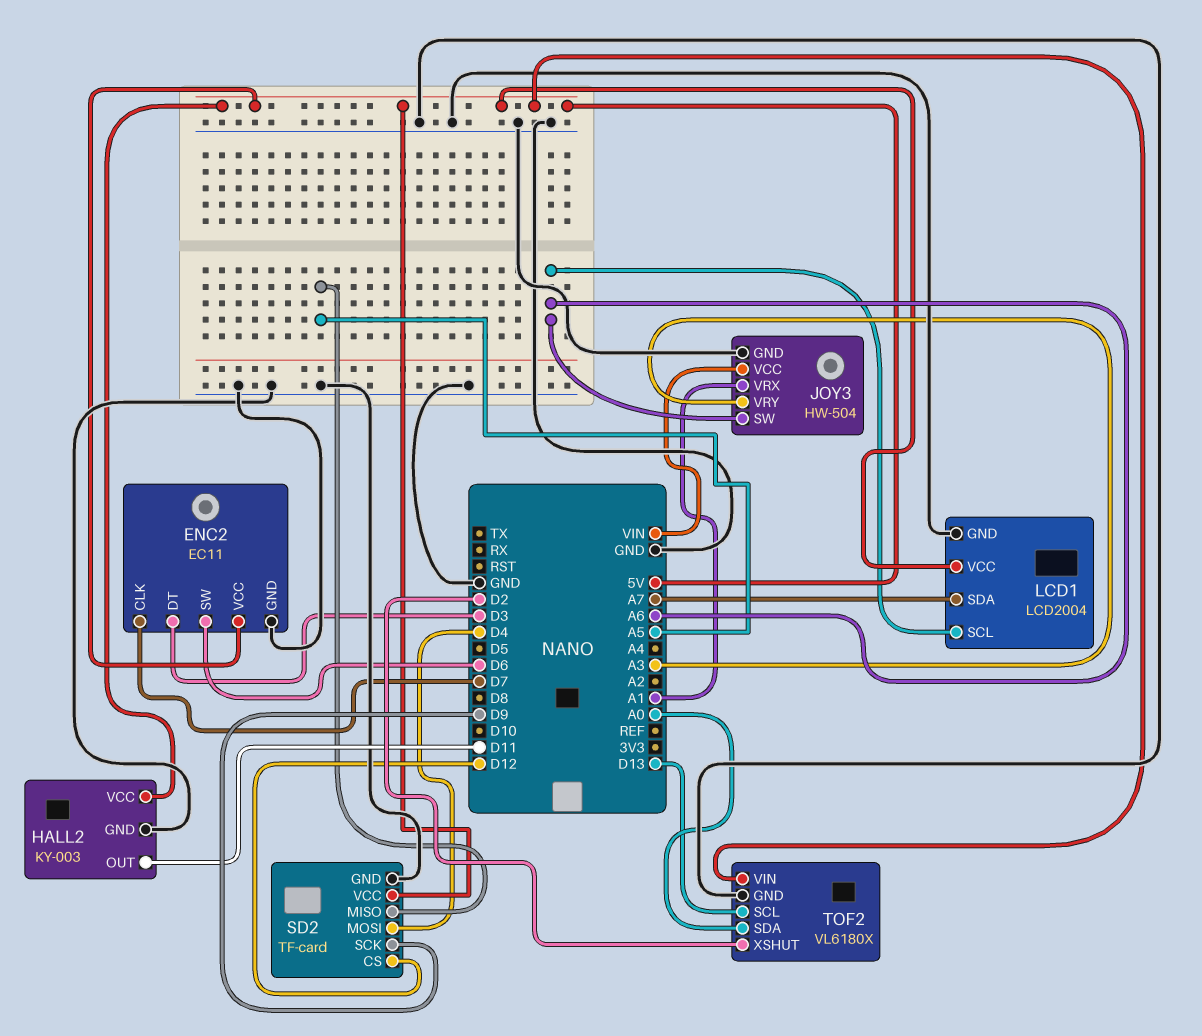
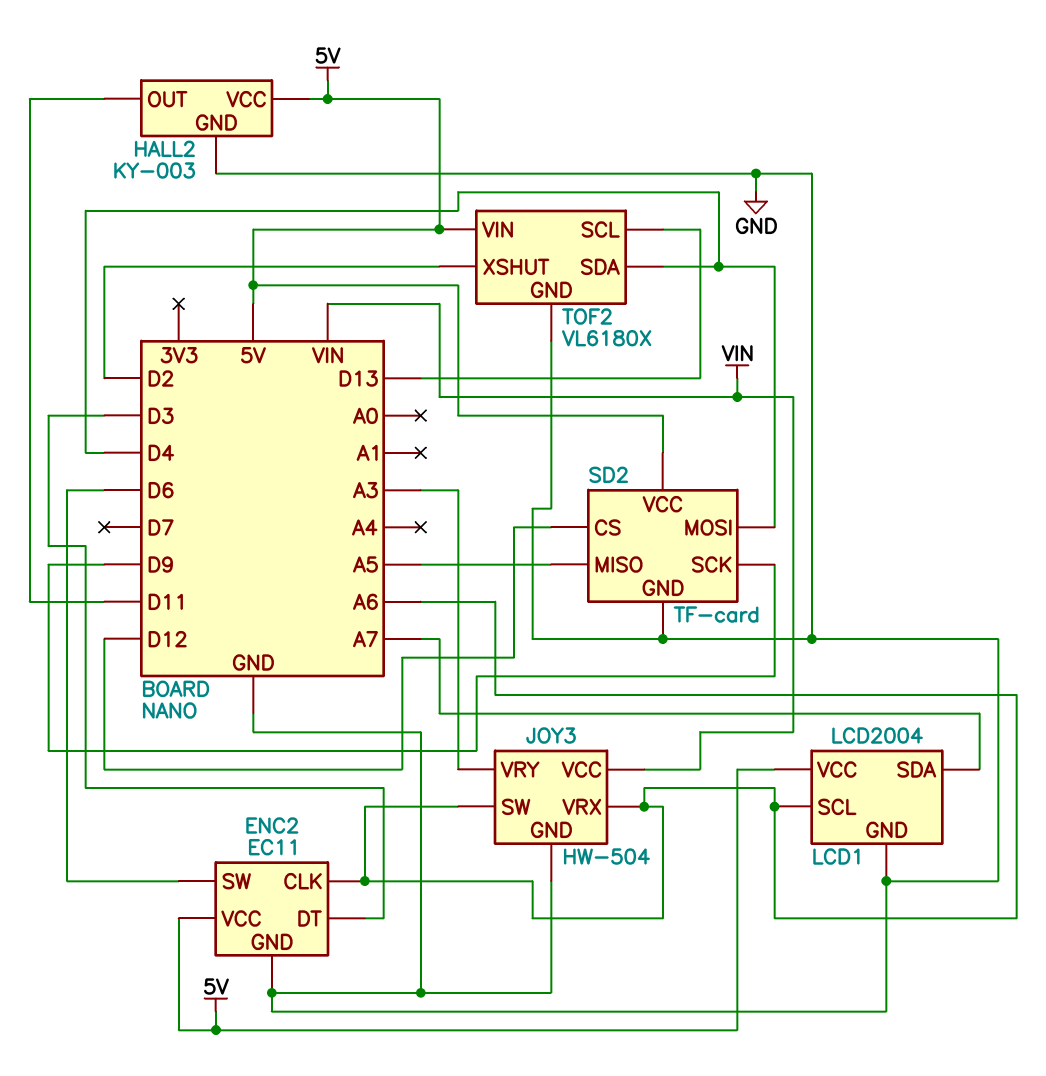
ENC2 pin CLK: D7 -> A6
JOY3 pin VRX: A1 -> A6
TOF2 pin SDA: A0 -> D4

